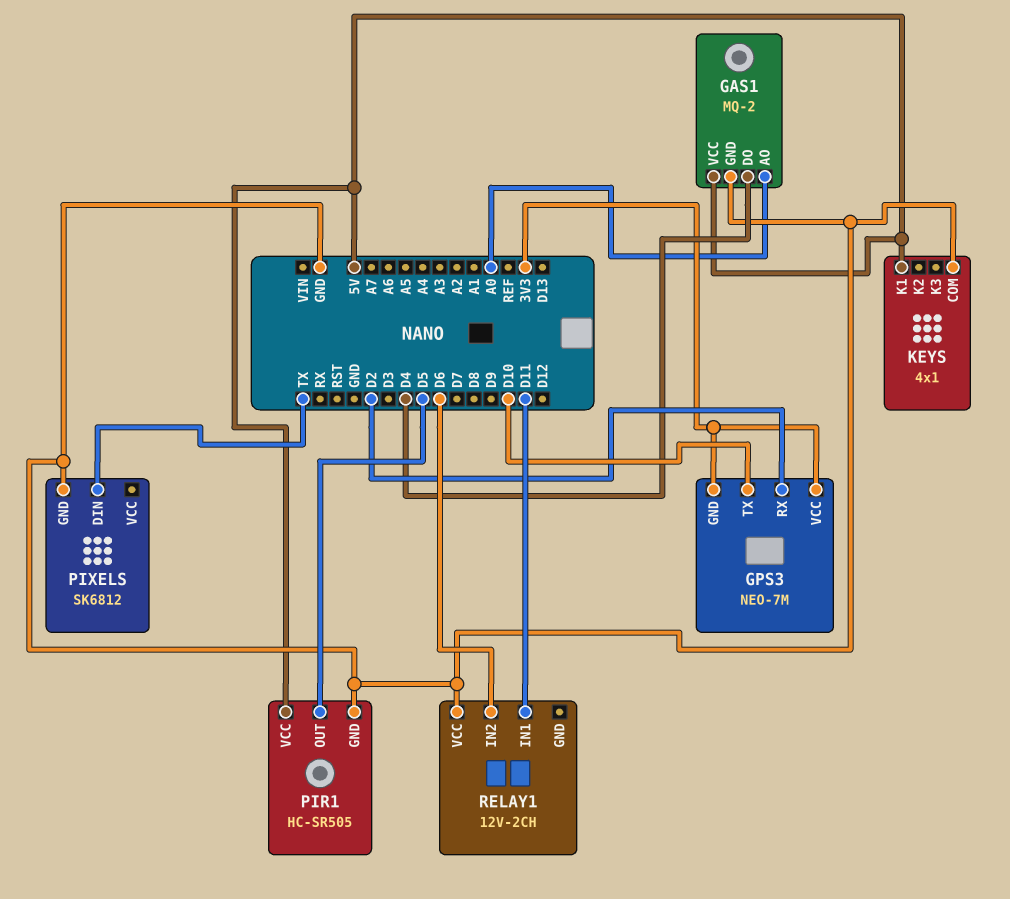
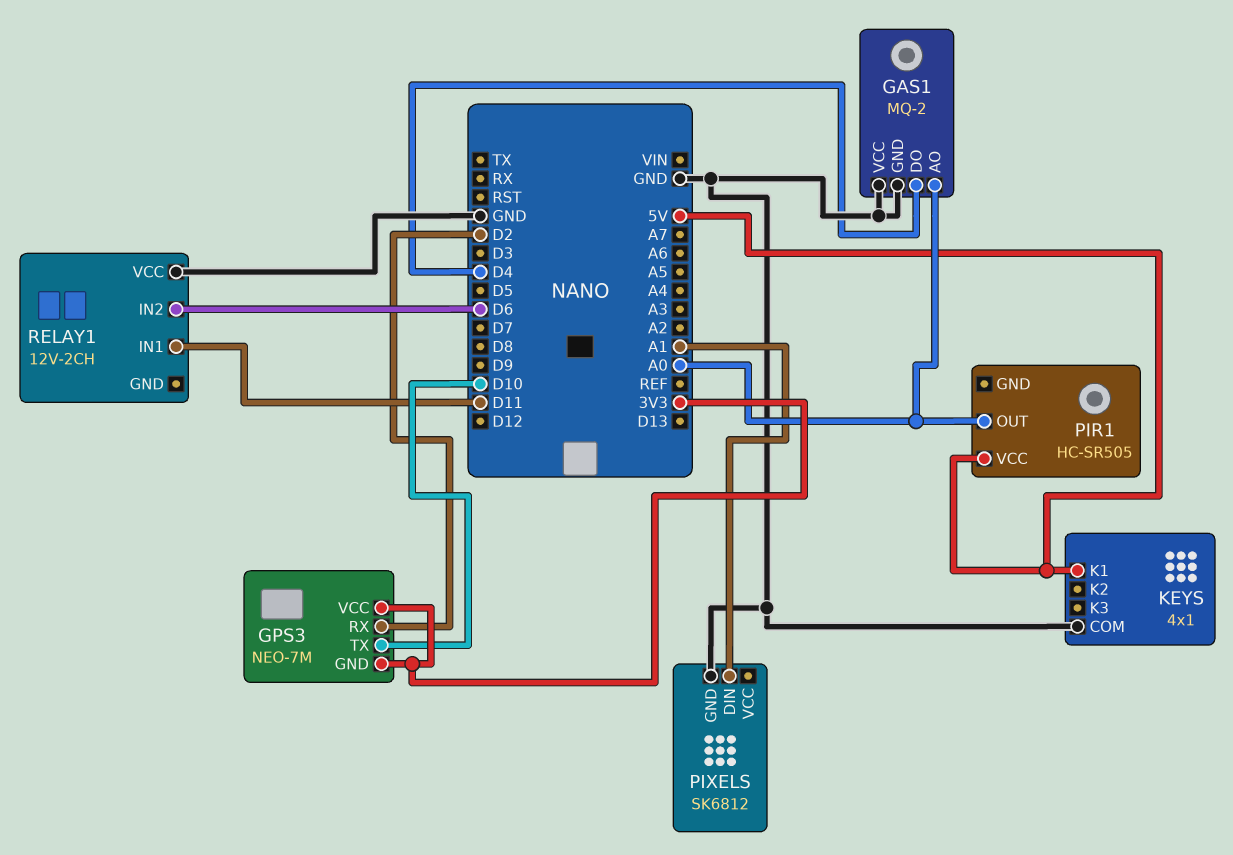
GAS1 pin VCC: 5V -> GND
PIR1 pin GND: GND -> none
PIR1 pin OUT: D5 -> A0
PIXELS pin DIN: TX -> A1

